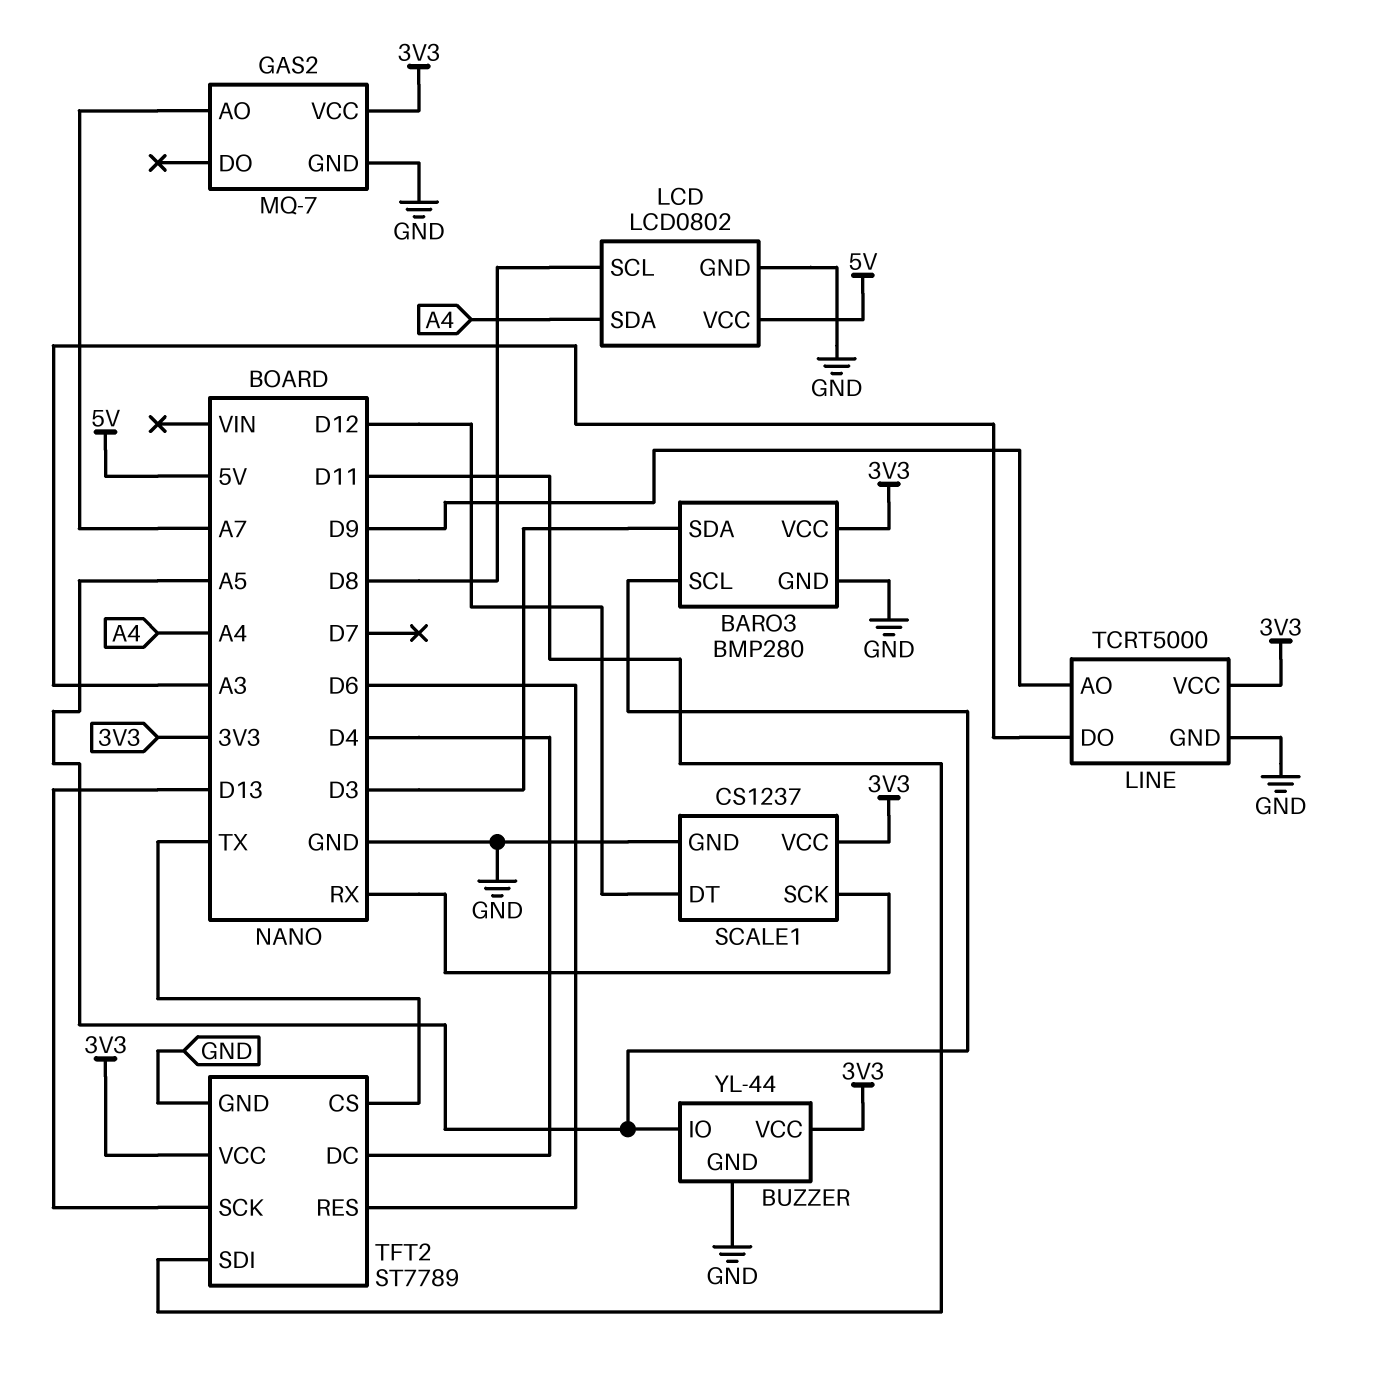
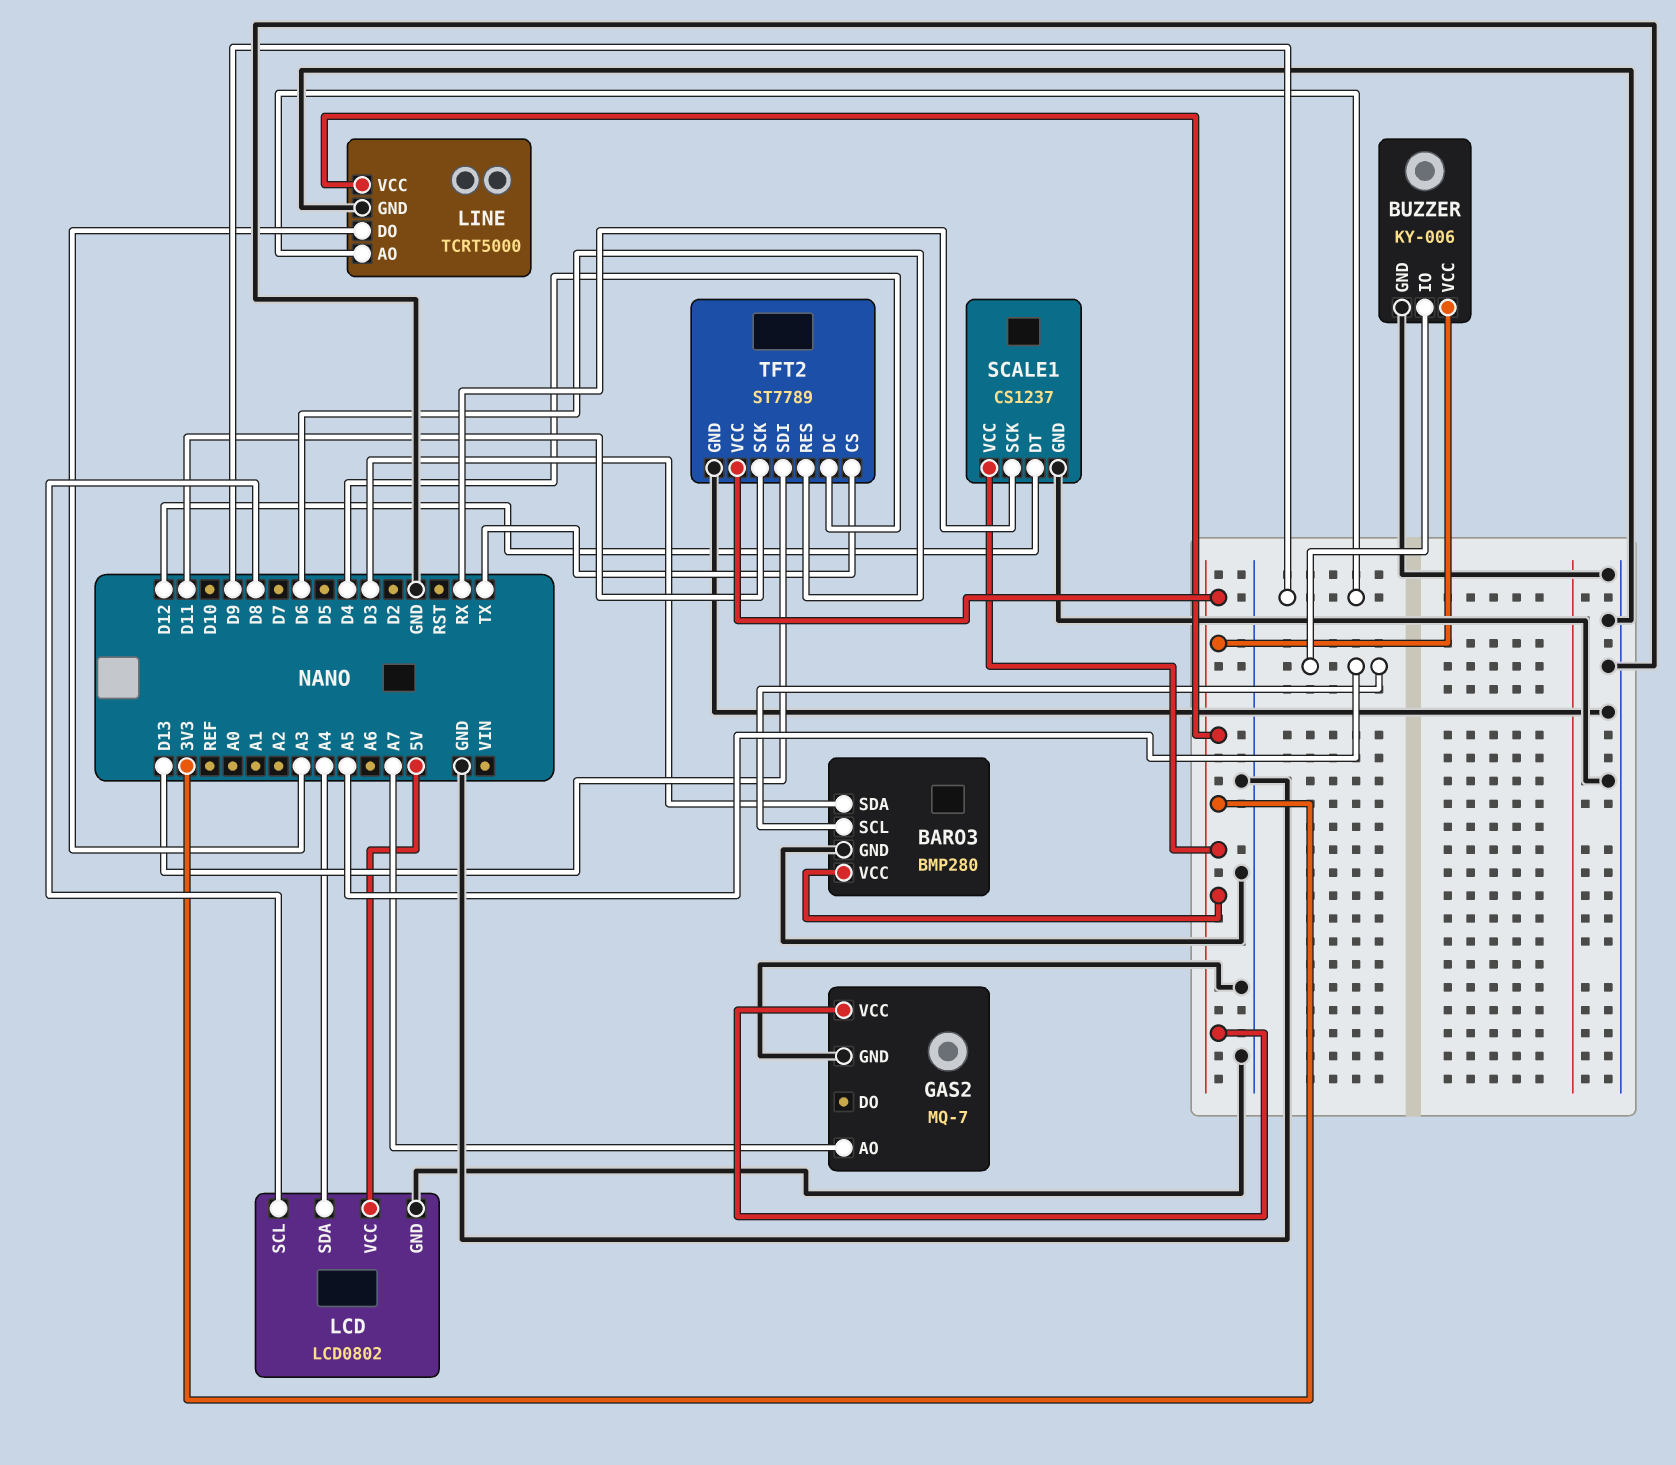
BUZZER: YL-44 -> KY-006
TFT2 pin SCK: D13 -> D11
TFT2 pin SDI: D11 -> D13

